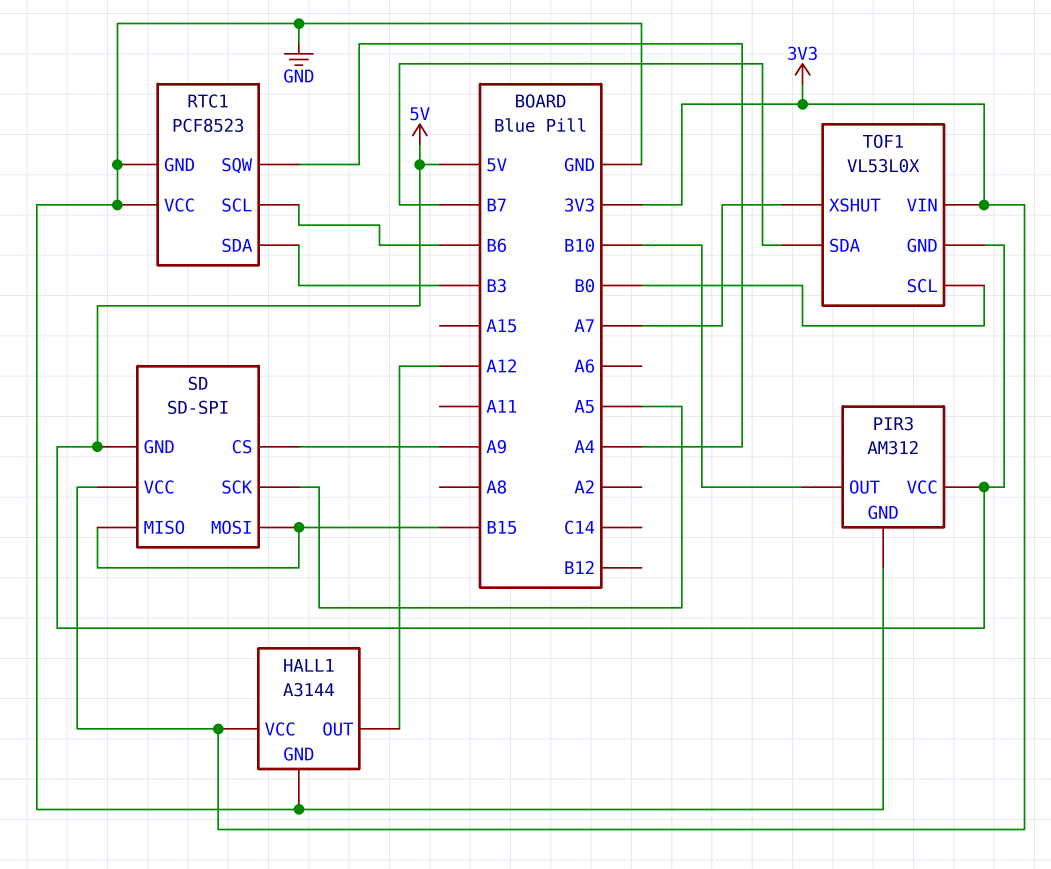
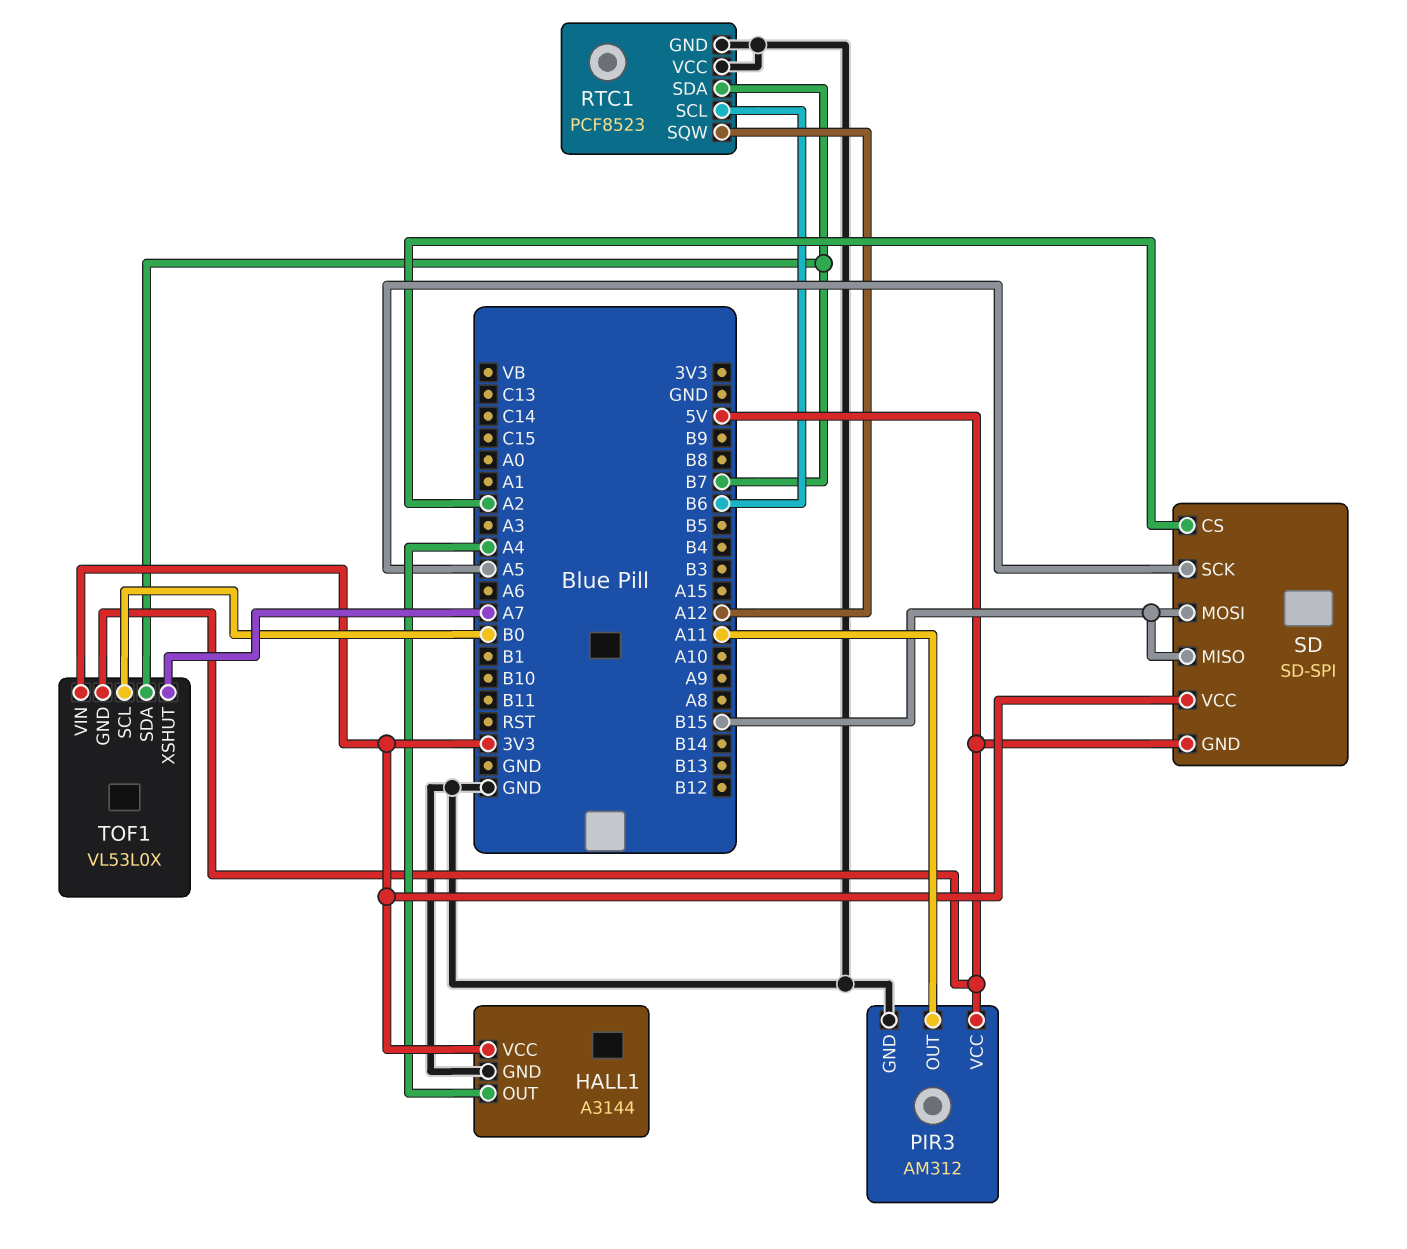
HALL1 pin OUT: A12 -> A4
PIR3 pin OUT: B10 -> A11
RTC1 pin SDA: B3 -> B7
RTC1 pin SQW: A4 -> A12
SD pin CS: A9 -> A2

